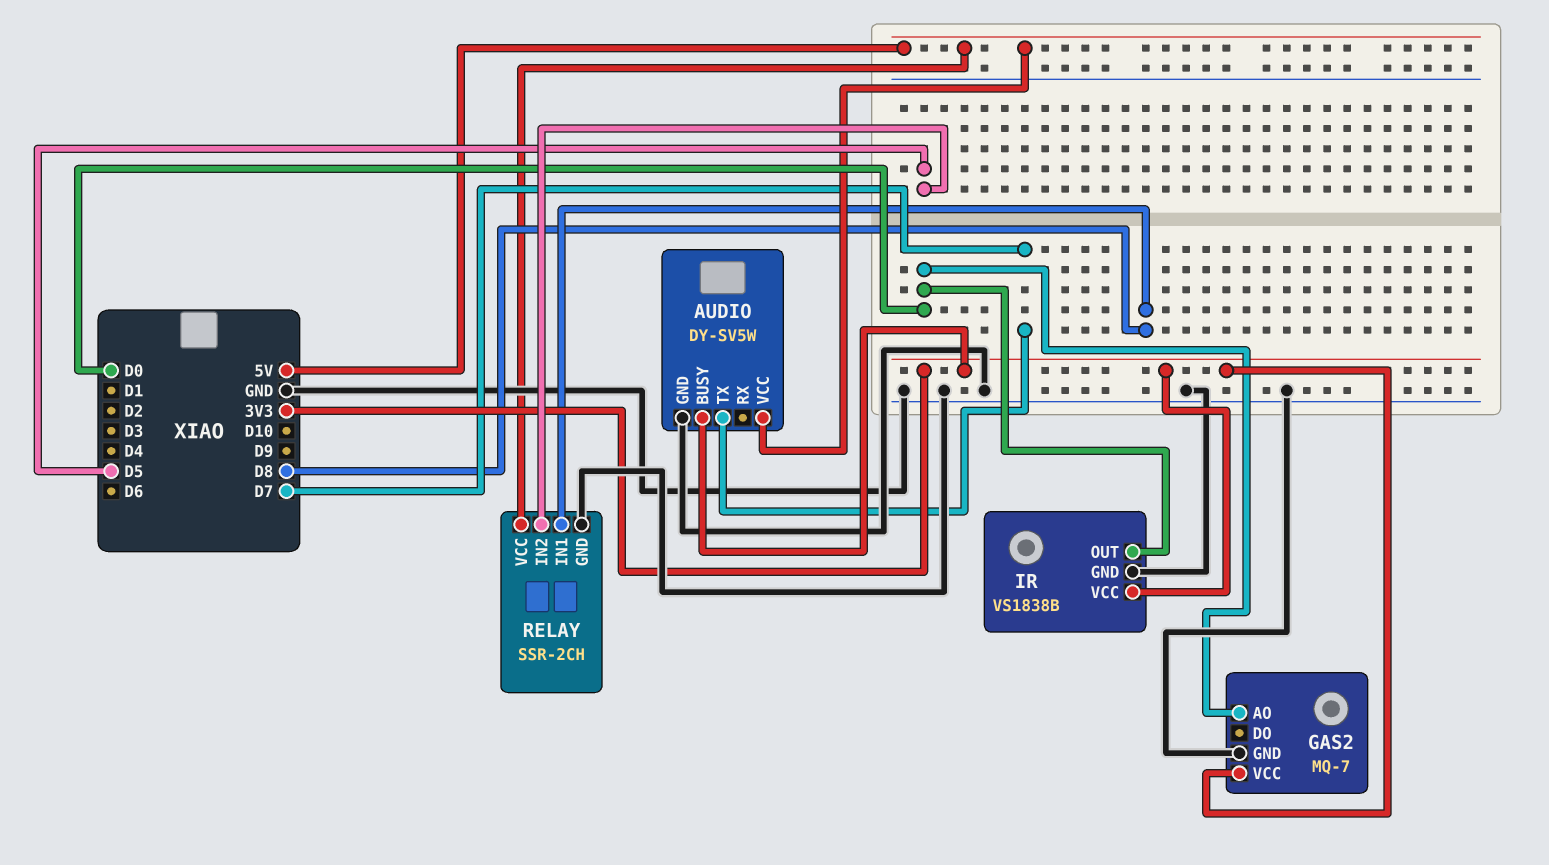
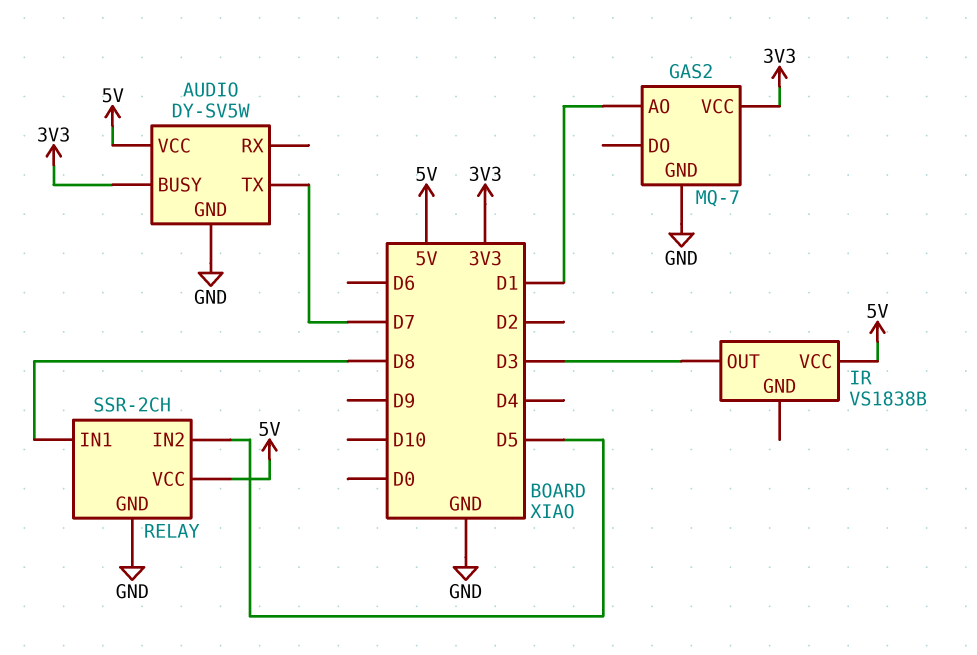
GAS2 pin AO: D0 -> D1
IR pin GND: GND -> none
IR pin OUT: D0 -> D3
IR pin VCC: 3V3 -> 5V

